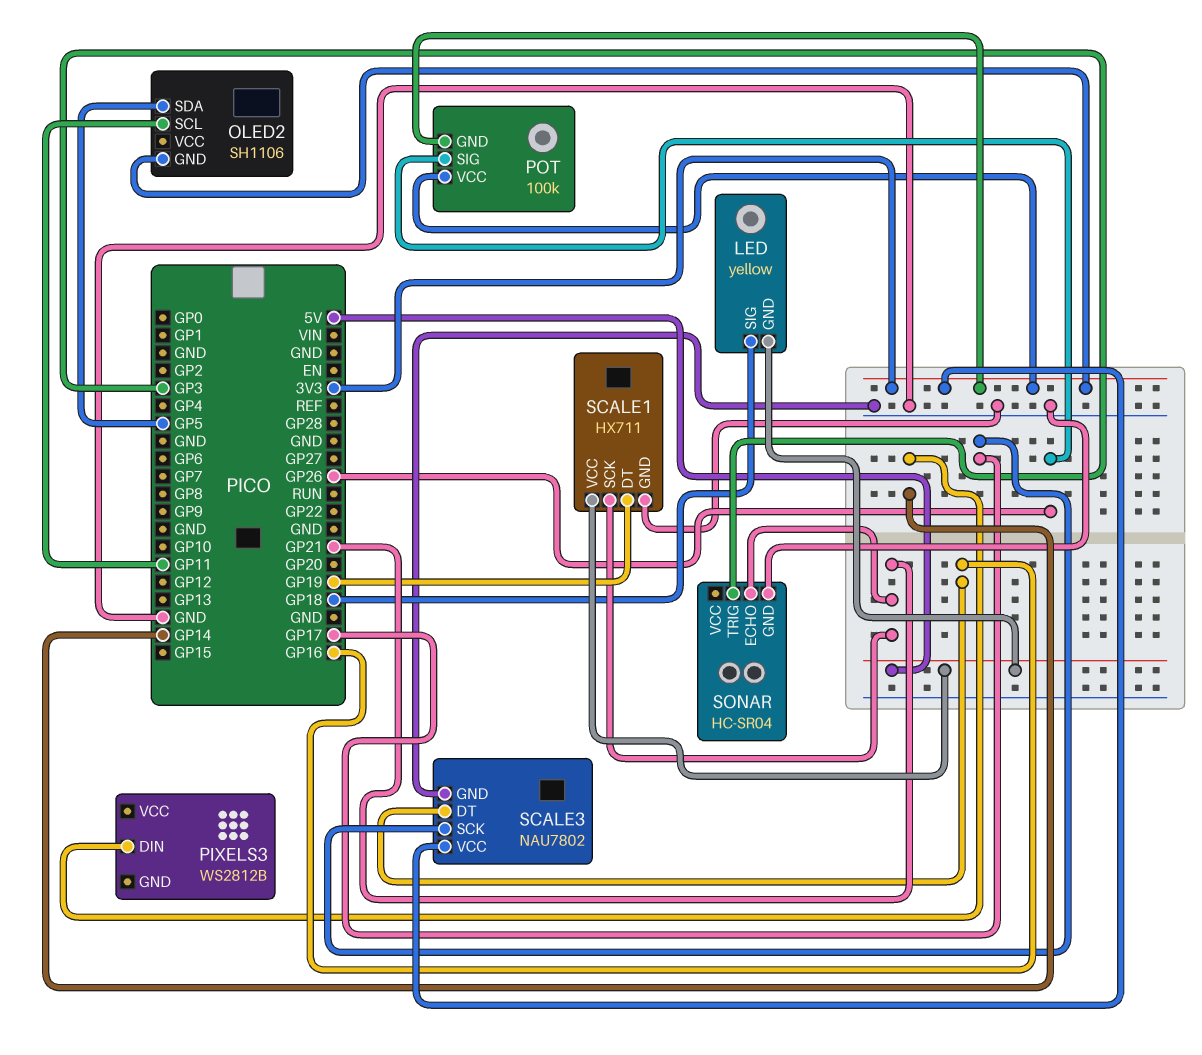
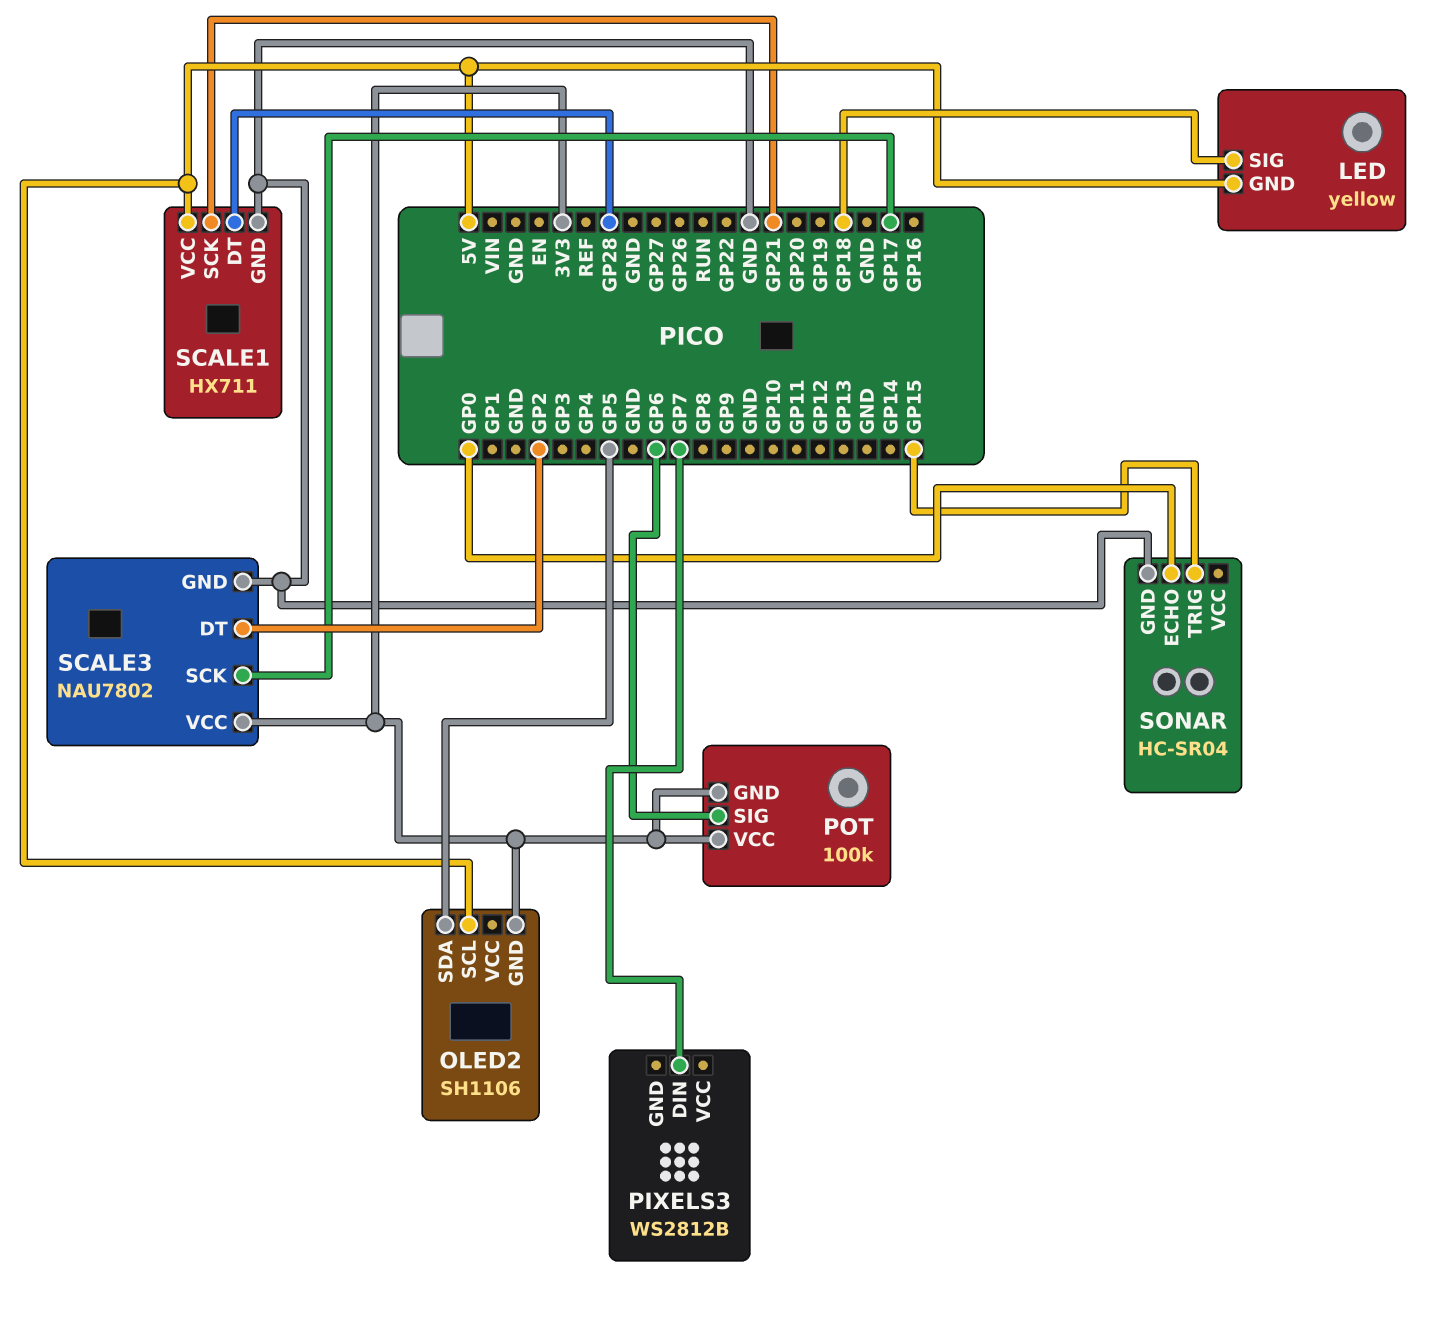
OLED2 pin SCL: GP11 -> 5V
PIXELS3 pin DIN: GP14 -> GP7
POT pin SIG: GP26 -> GP6
SCALE1 pin DT: GP19 -> GP28
SCALE3 pin DT: GP16 -> GP2
SONAR pin ECHO: GP21 -> GP0
SONAR pin TRIG: GP3 -> GP15

